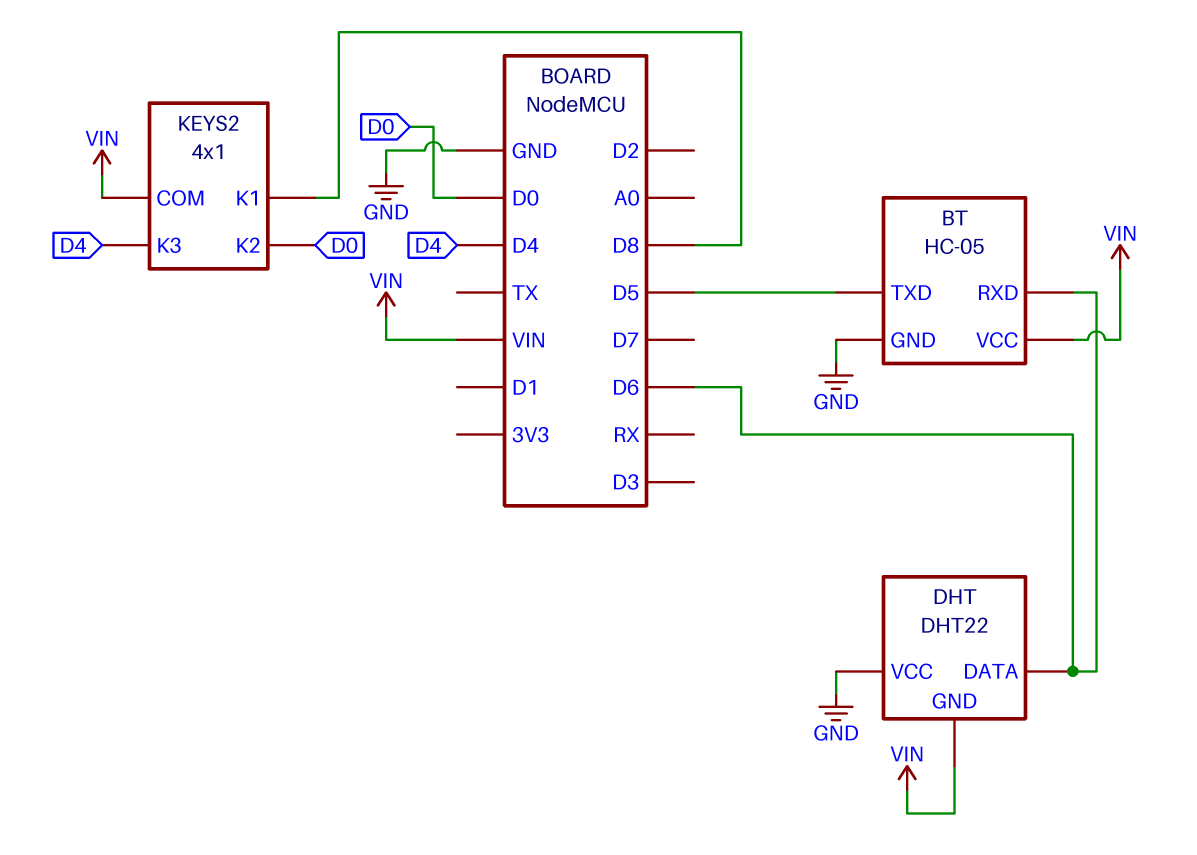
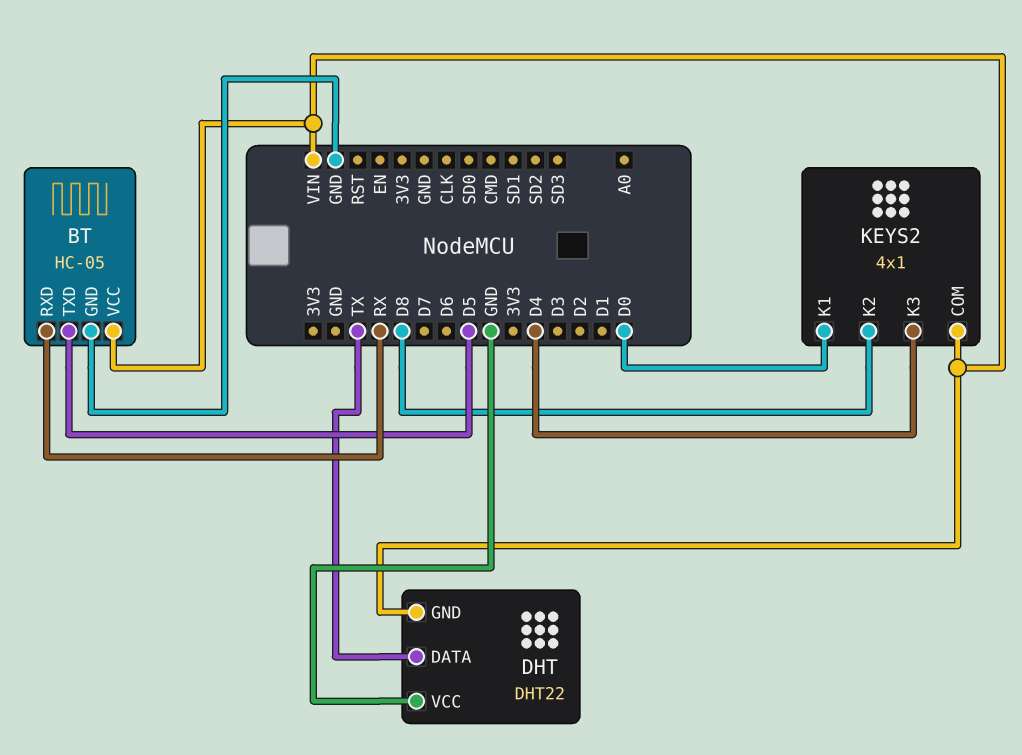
BT pin RXD: D6 -> RX
DHT pin DATA: D6 -> TX
KEYS2 pin K1: D8 -> D0
KEYS2 pin K2: D0 -> D8

